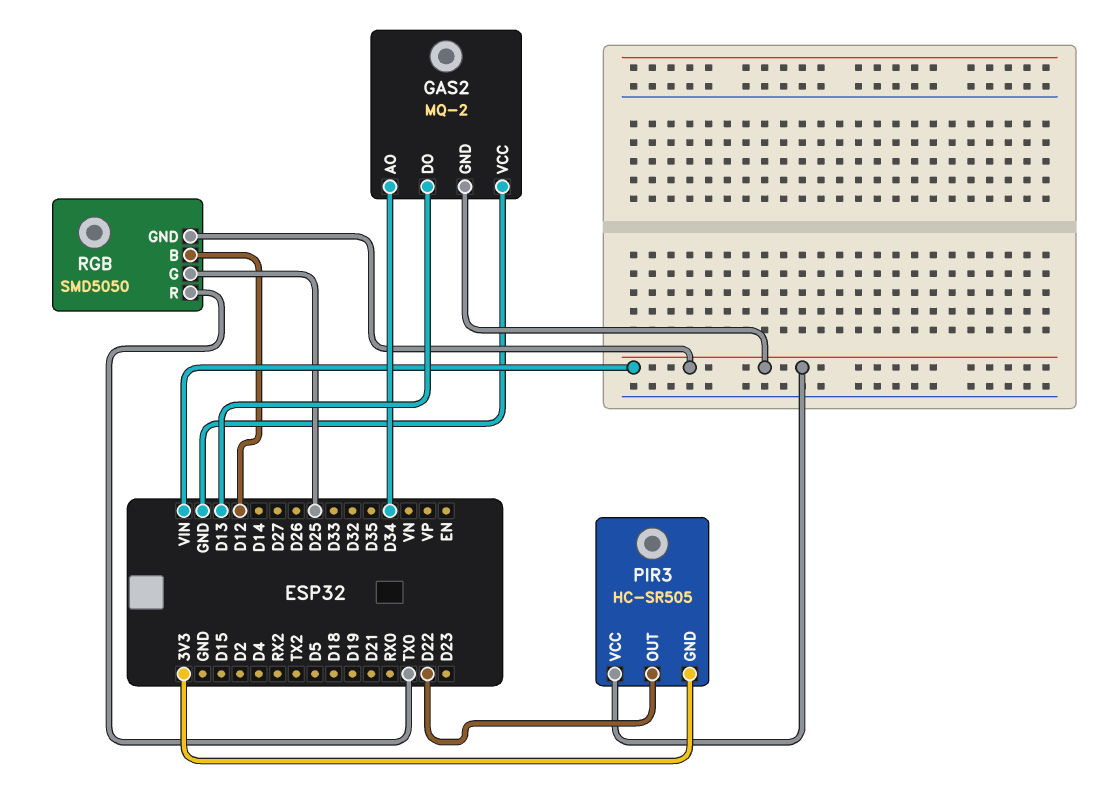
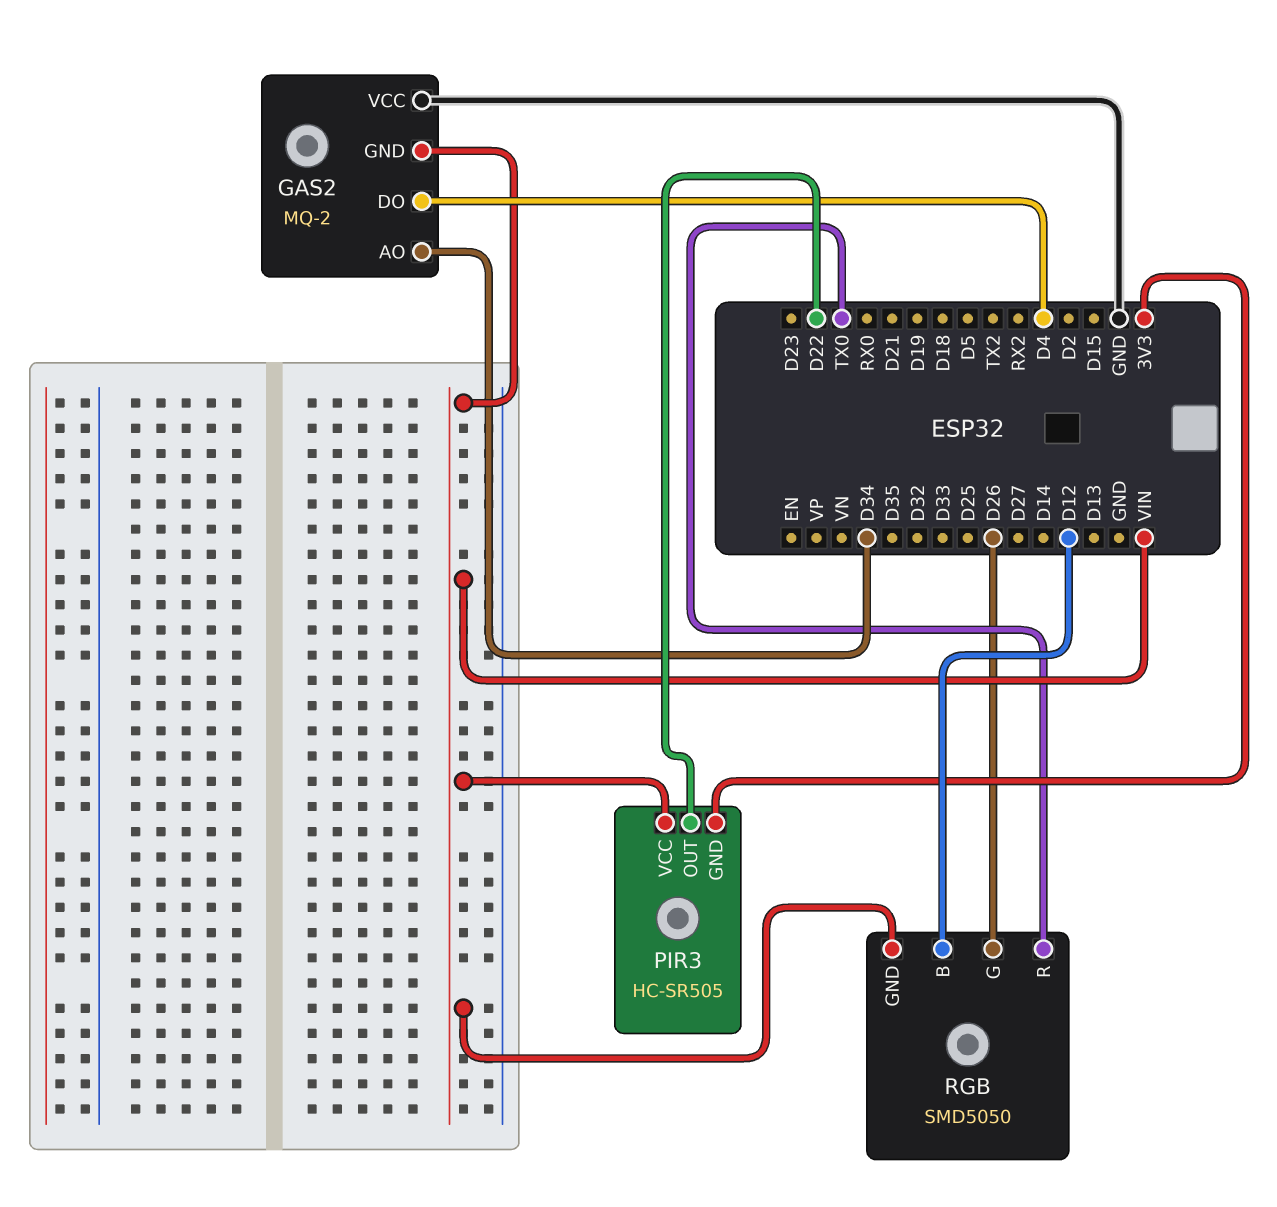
GAS2 pin DO: D13 -> D4
RGB pin G: D25 -> D26

